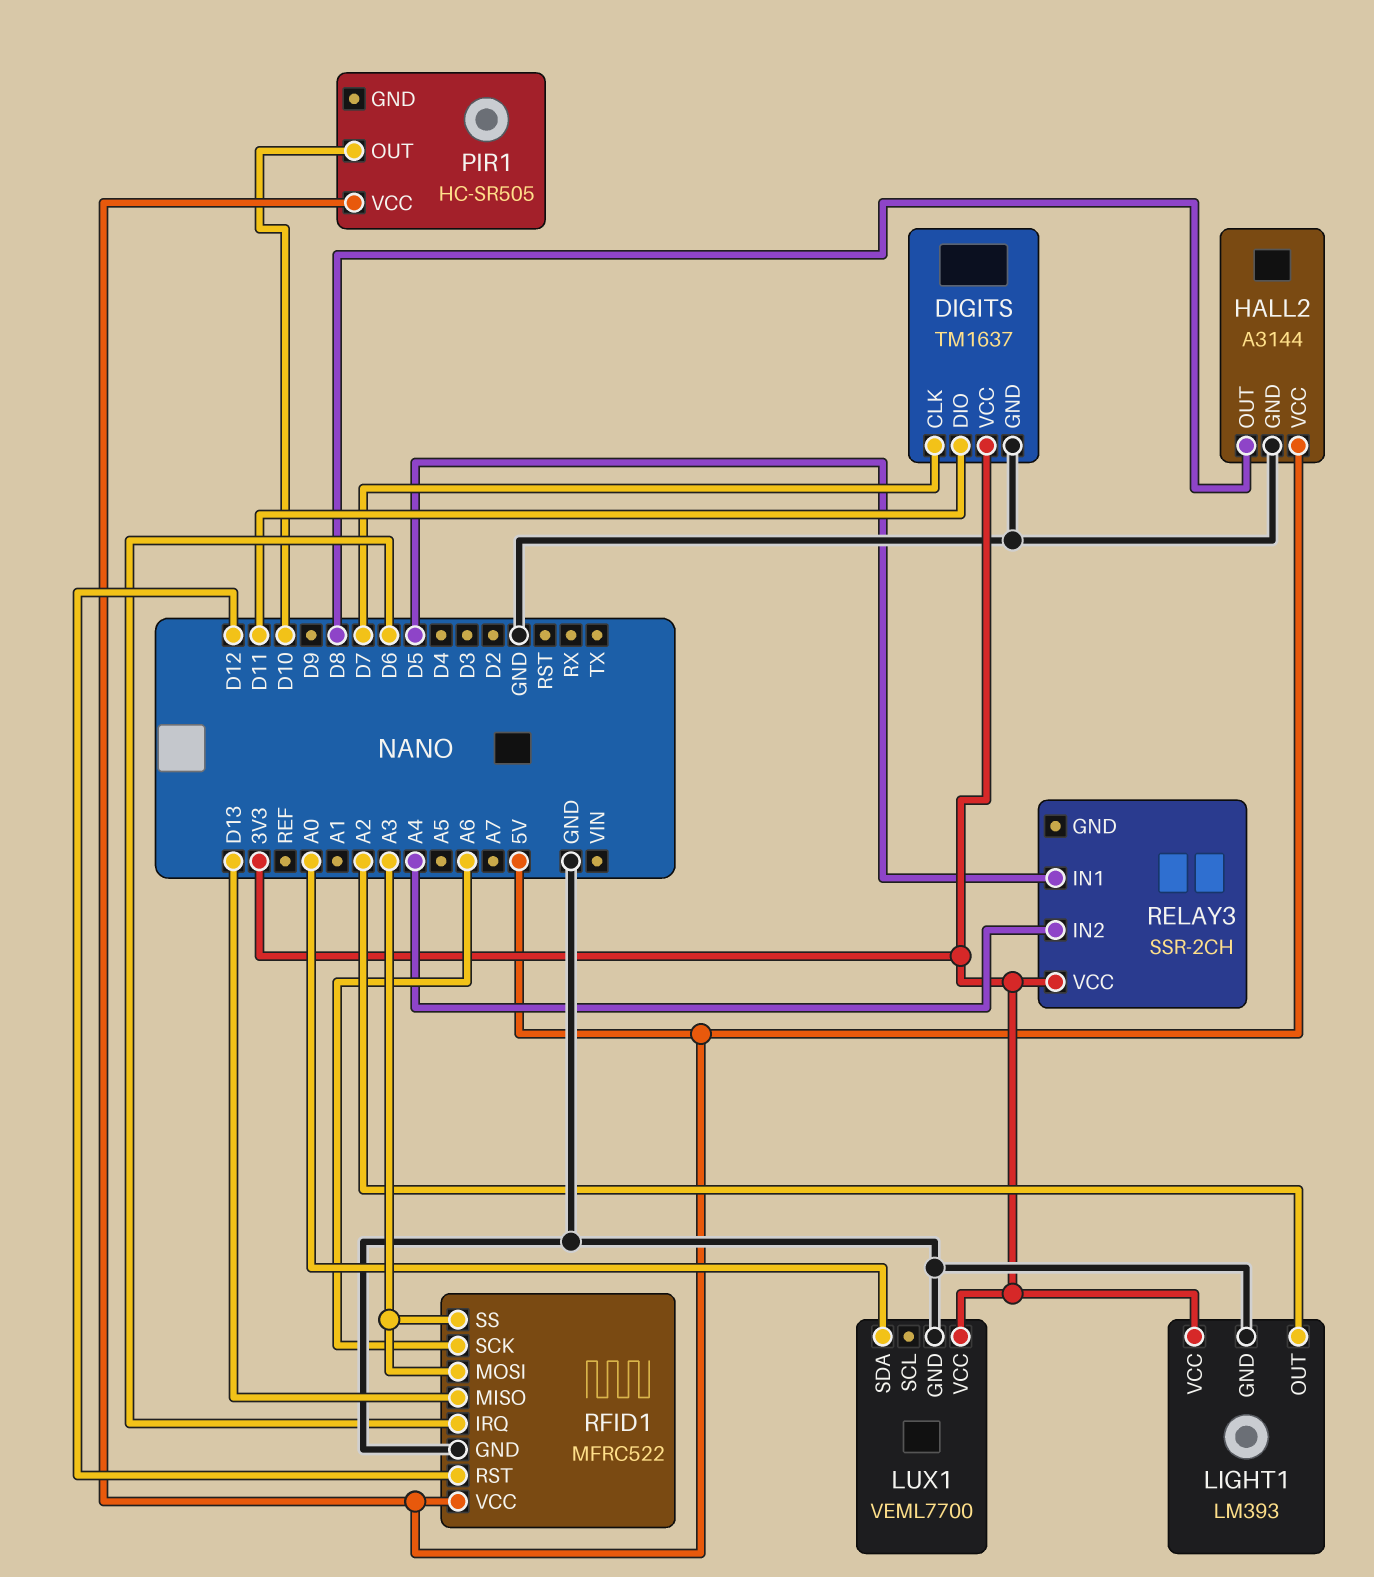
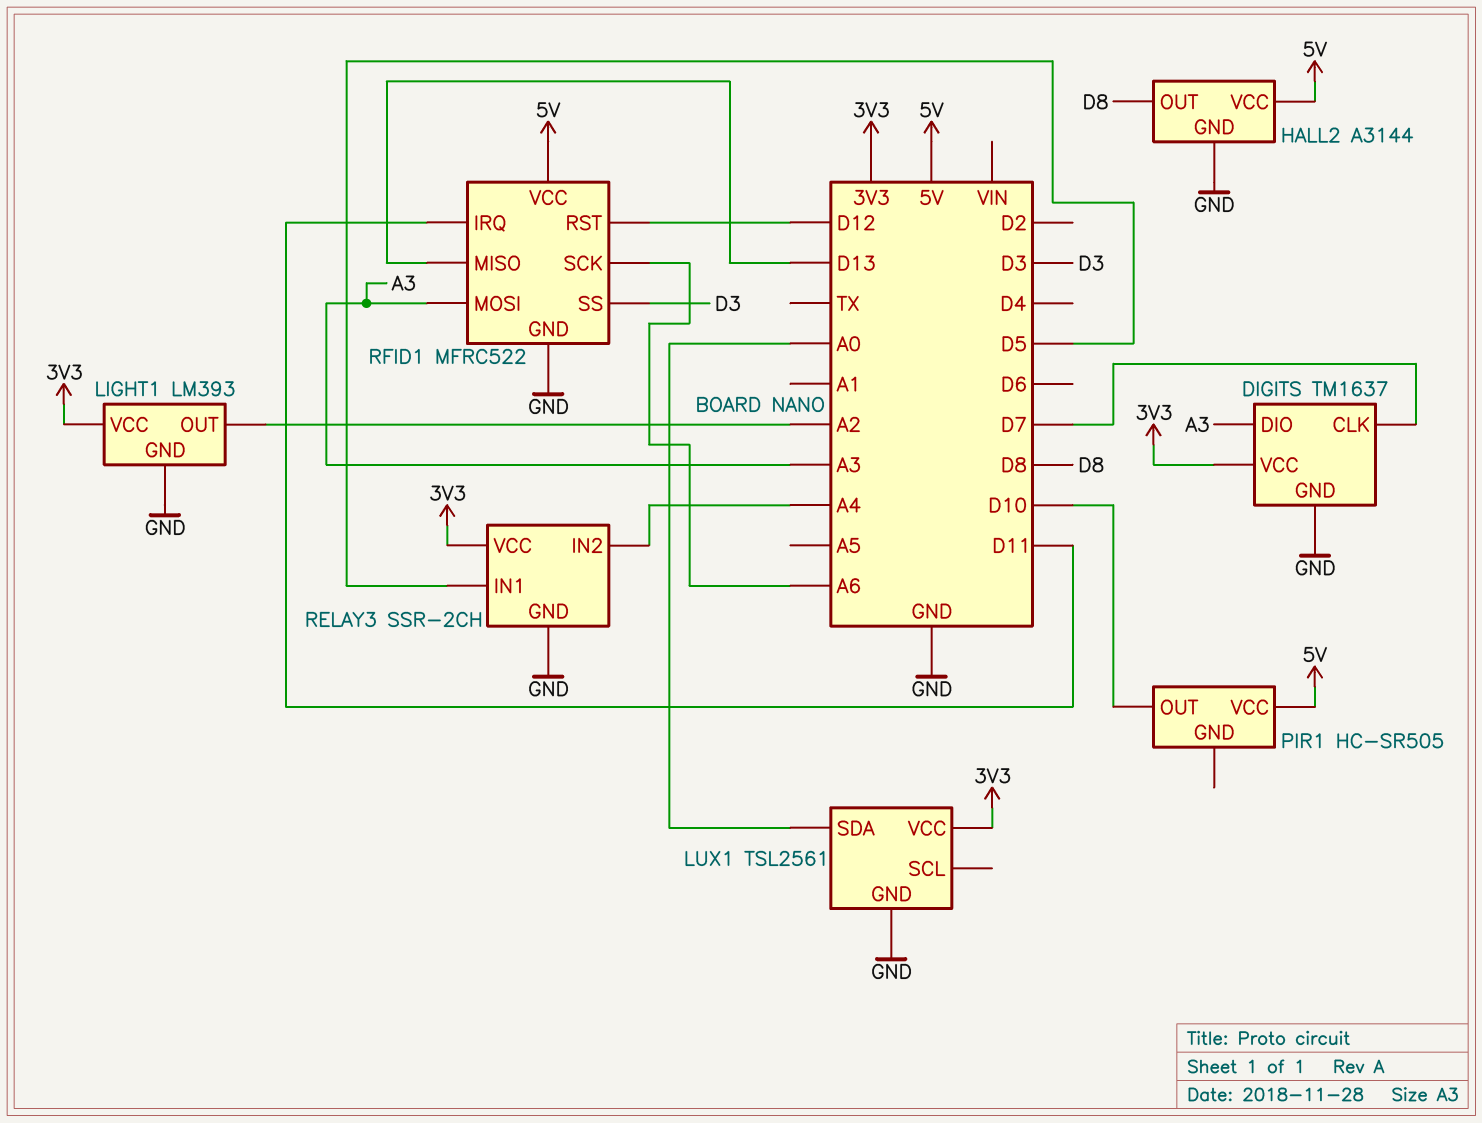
DIGITS pin DIO: D11 -> A3
LUX1: VEML7700 -> TSL2561
RELAY3 pin GND: none -> GND
RFID1 pin IRQ: D6 -> D11
RFID1 pin SS: A3 -> D3

